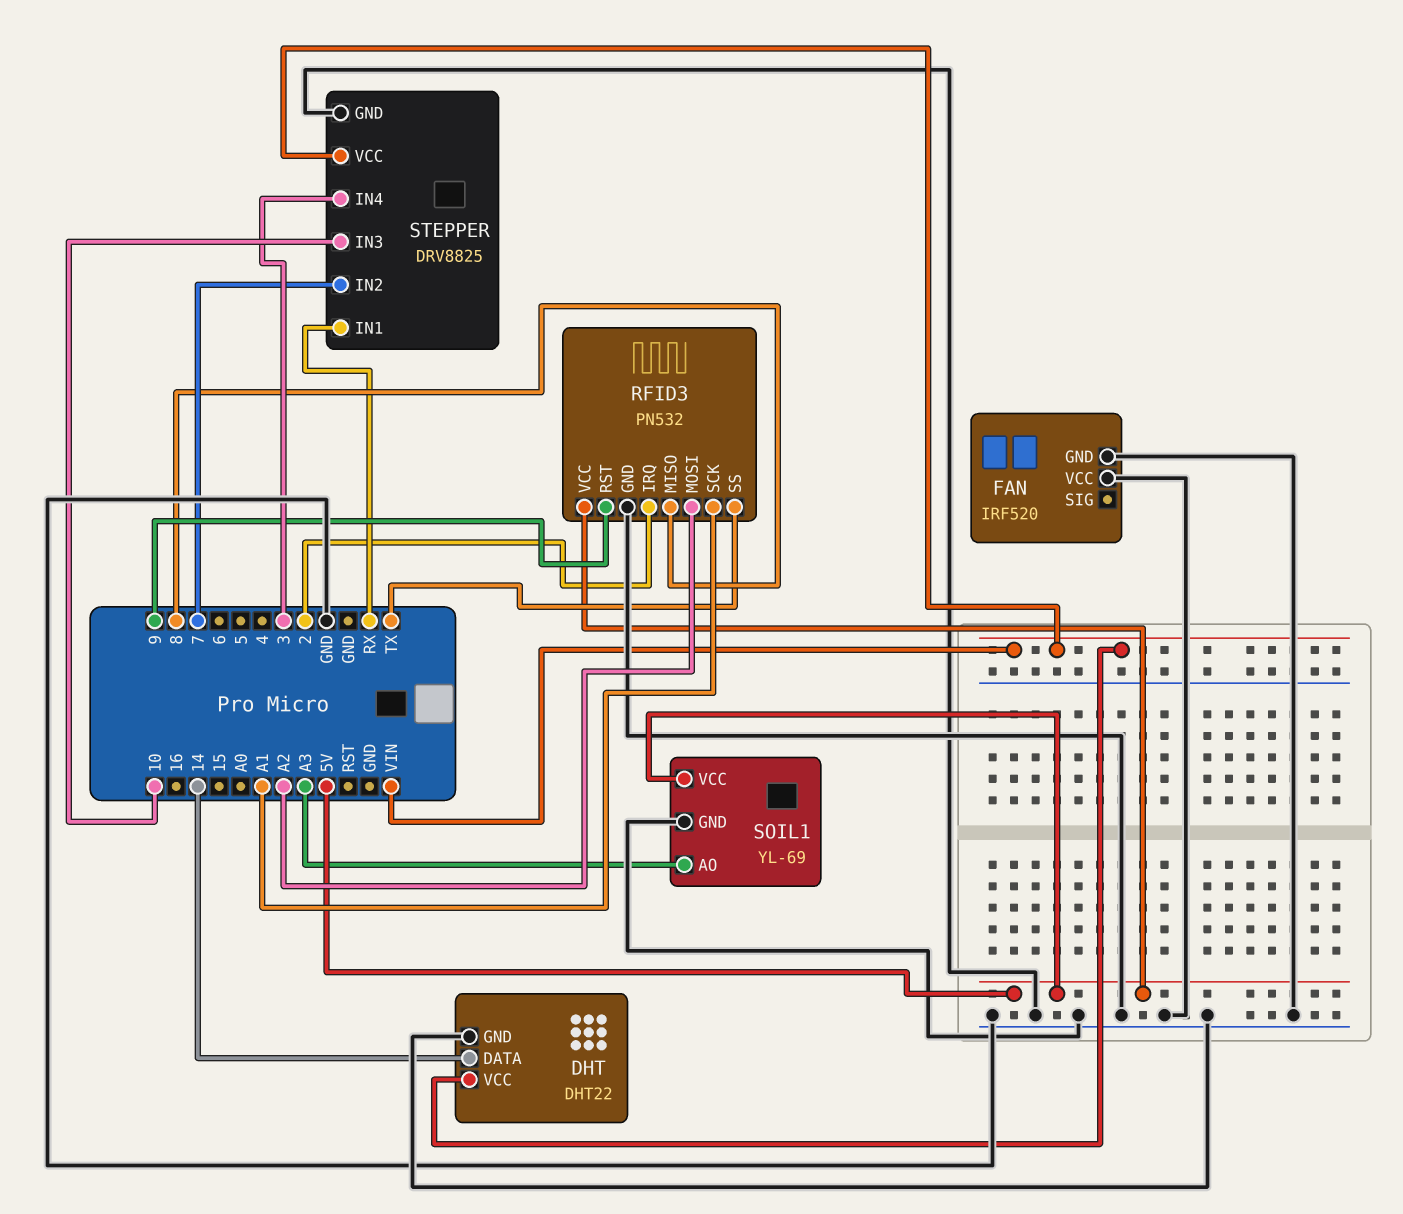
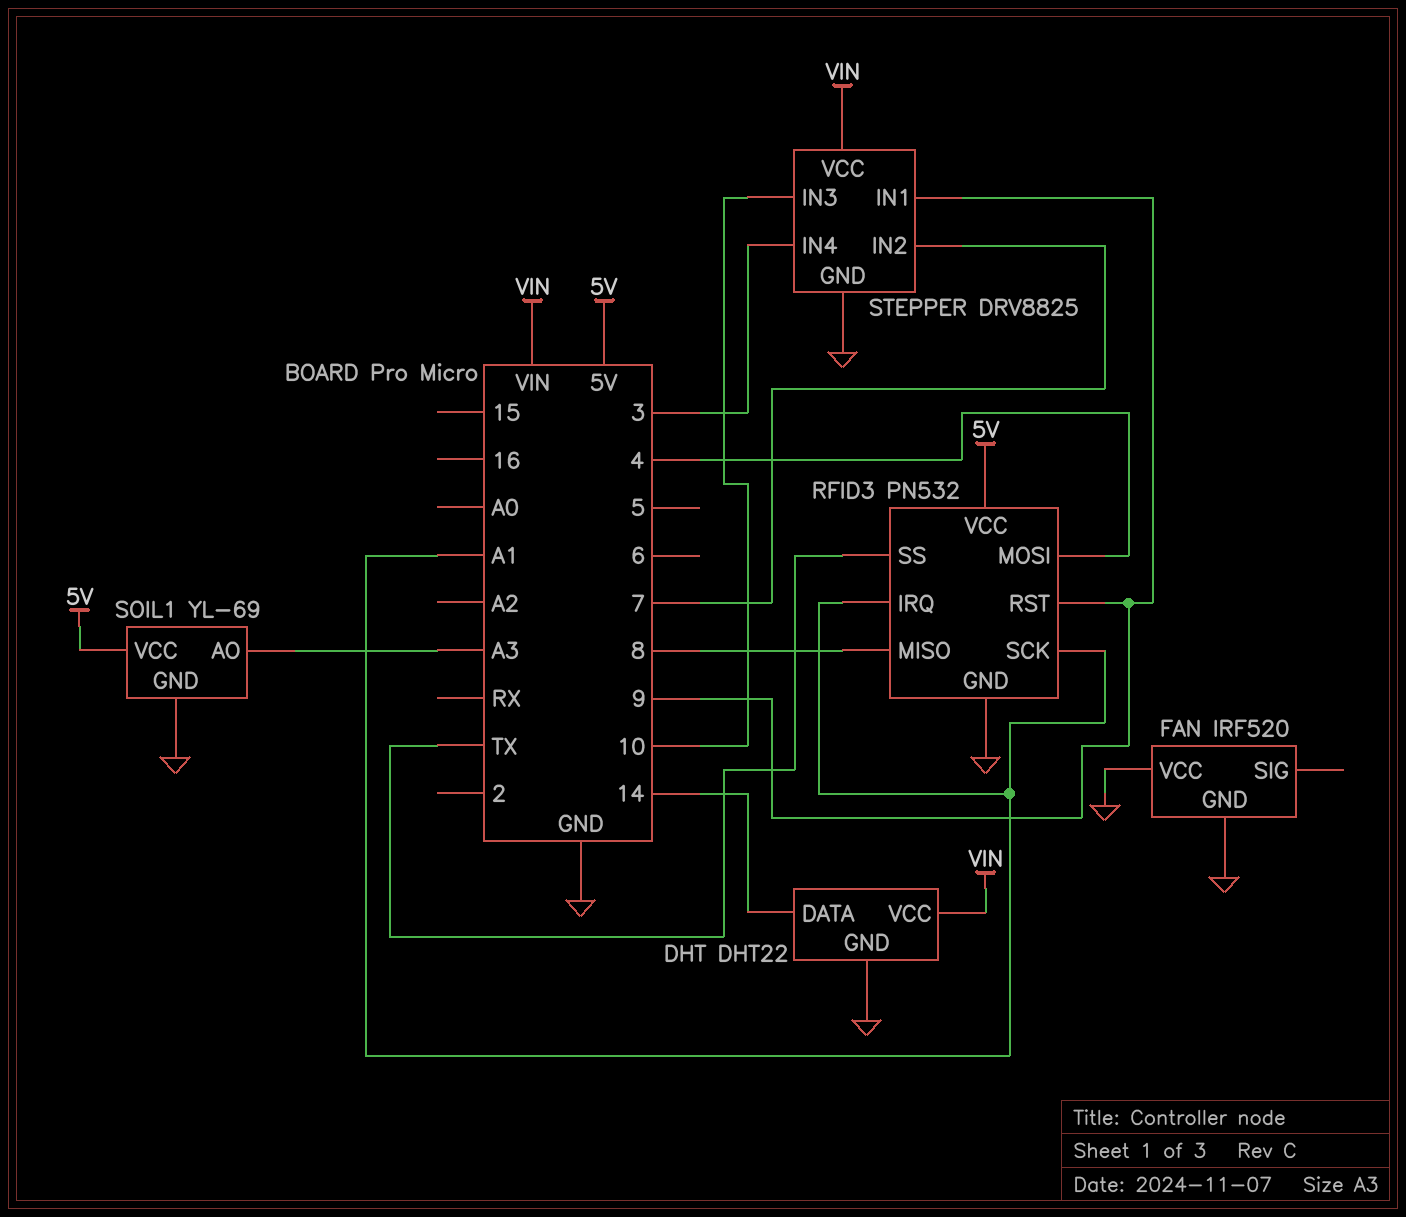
RFID3 pin IRQ: 2 -> A1
RFID3 pin MOSI: A2 -> 4
STEPPER pin IN1: RX -> 9

